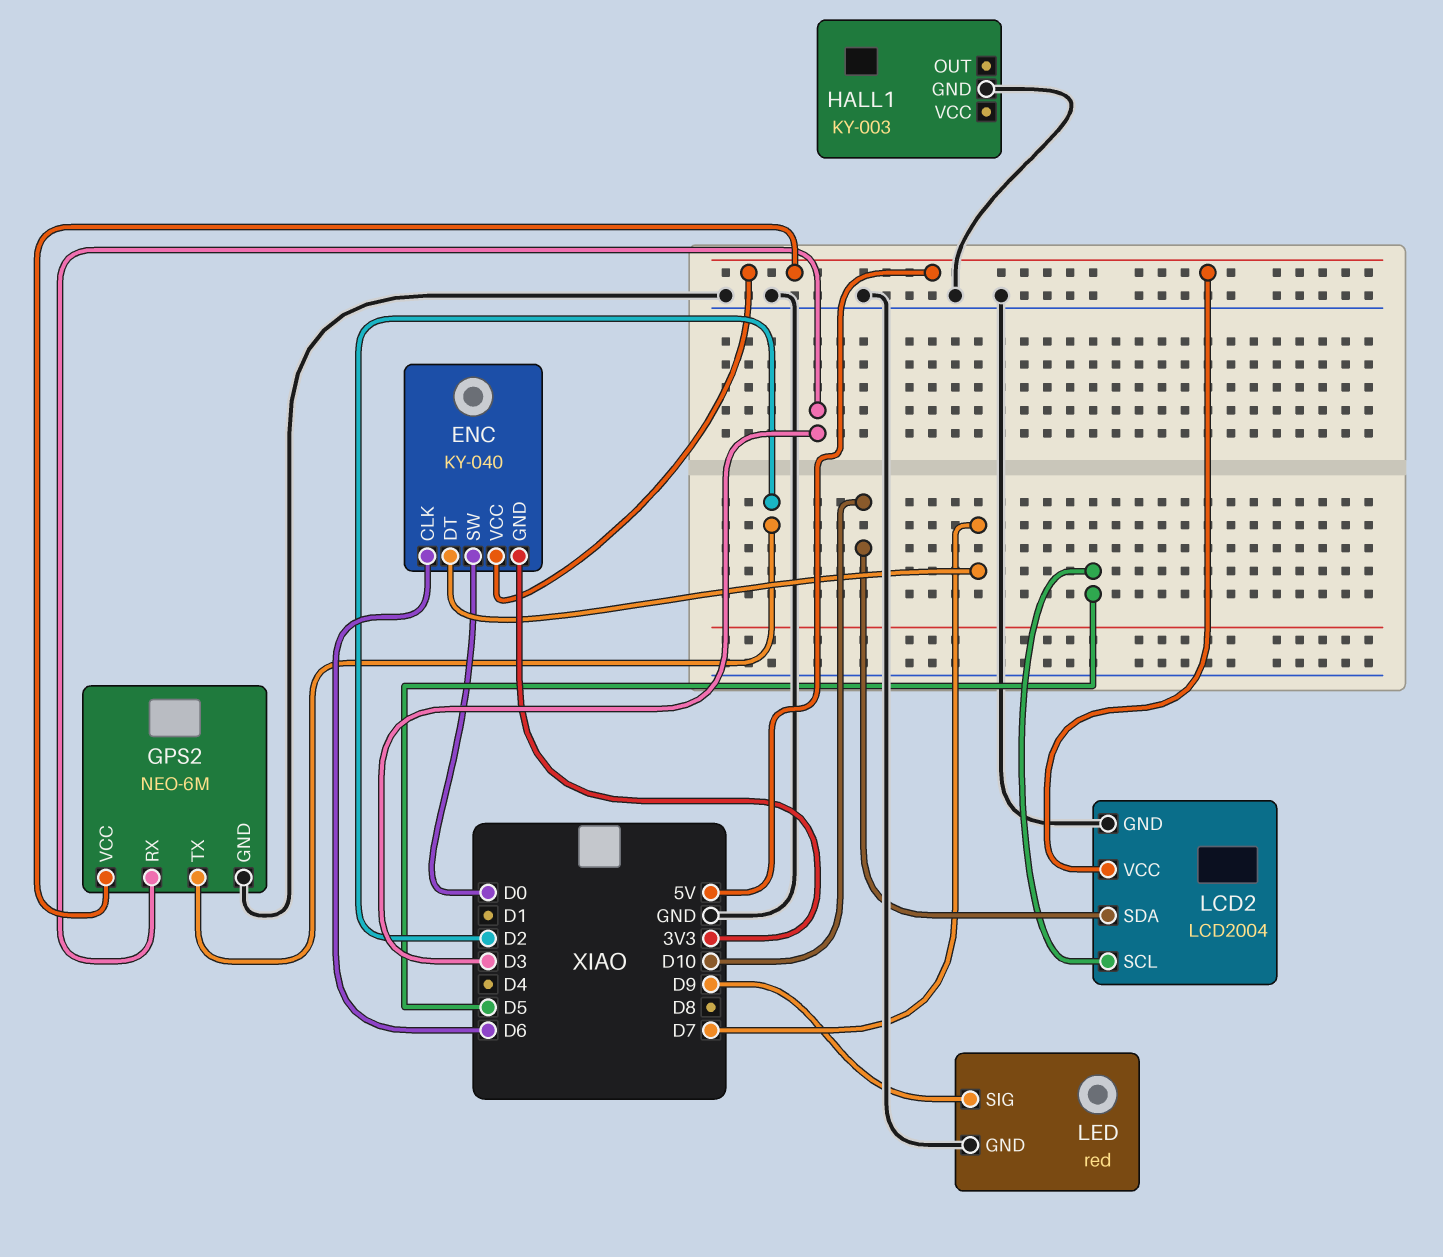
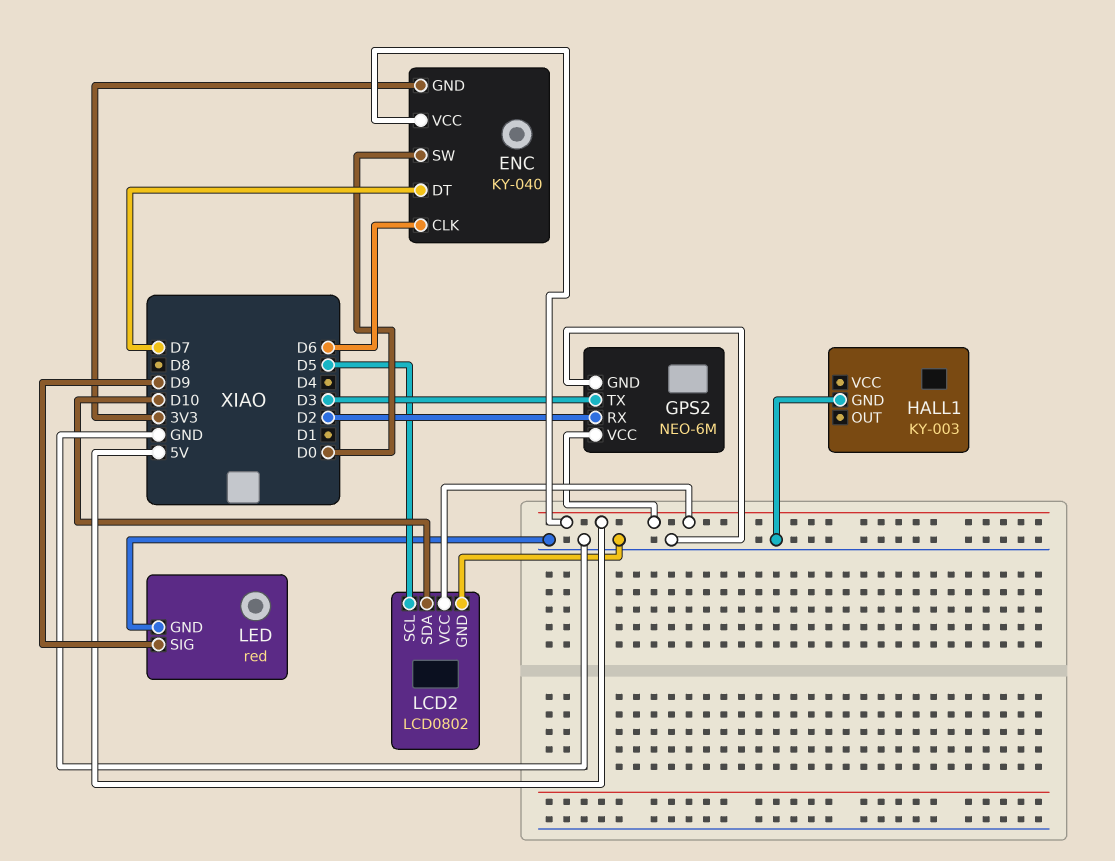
GPS2 pin RX: D3 -> D2
GPS2 pin TX: D2 -> D3
LCD2: LCD2004 -> LCD0802

